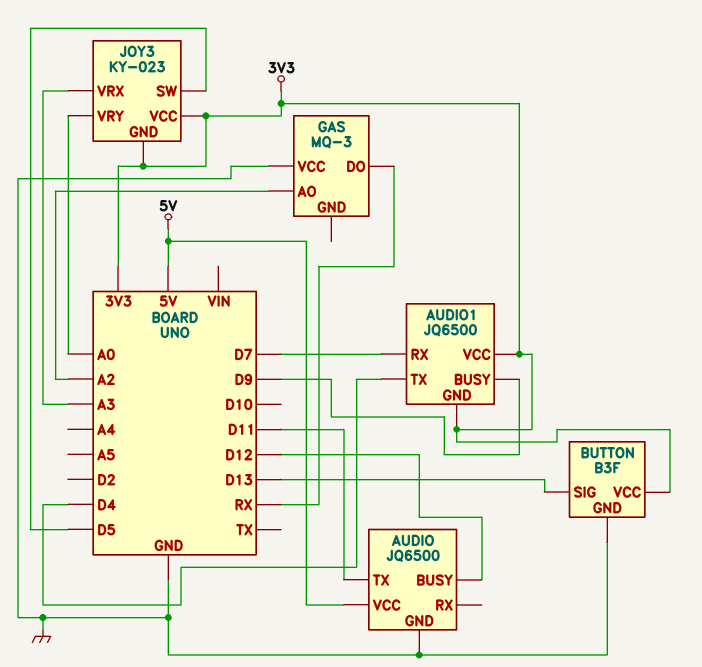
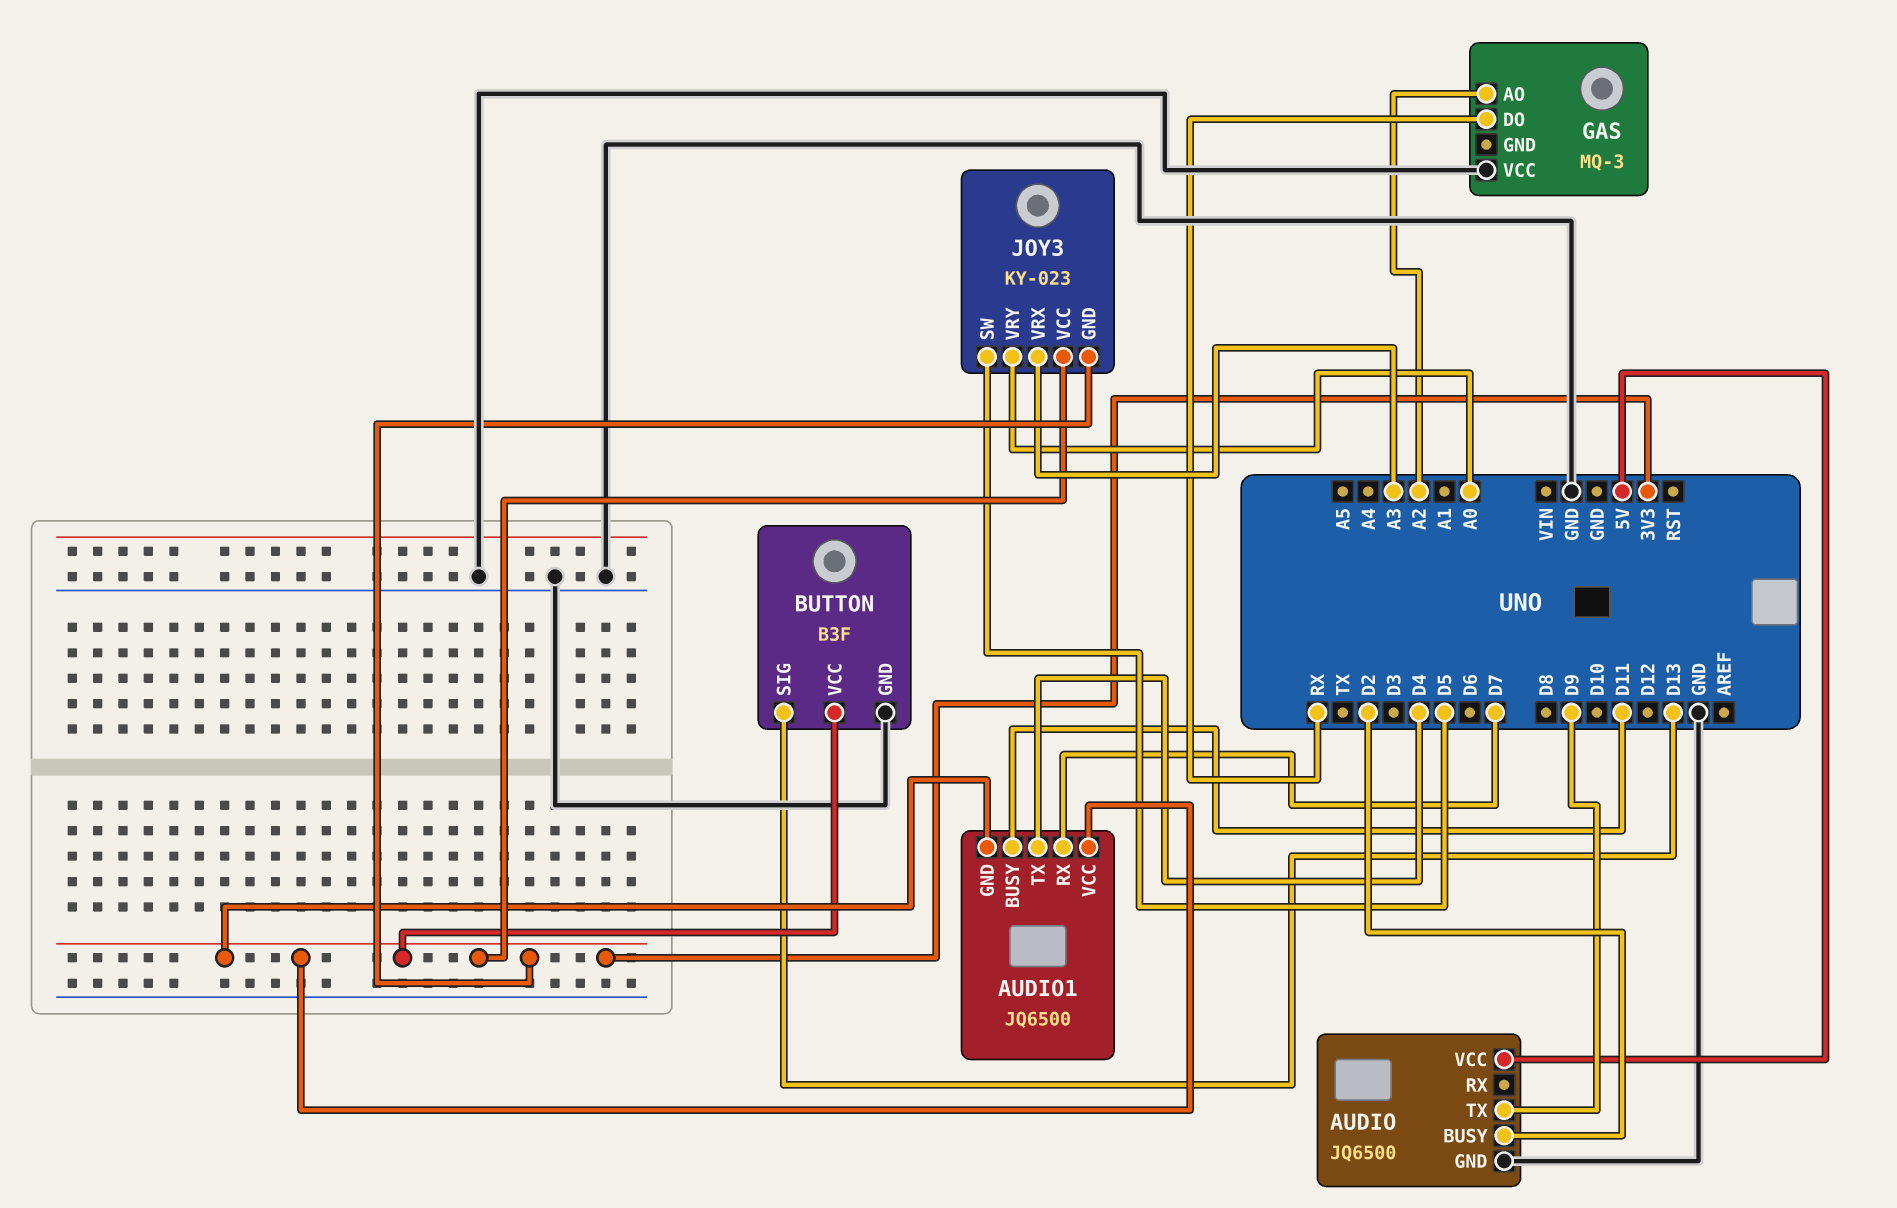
AUDIO pin BUSY: D12 -> D2
AUDIO pin TX: D11 -> D9
AUDIO1 pin BUSY: D9 -> D11

